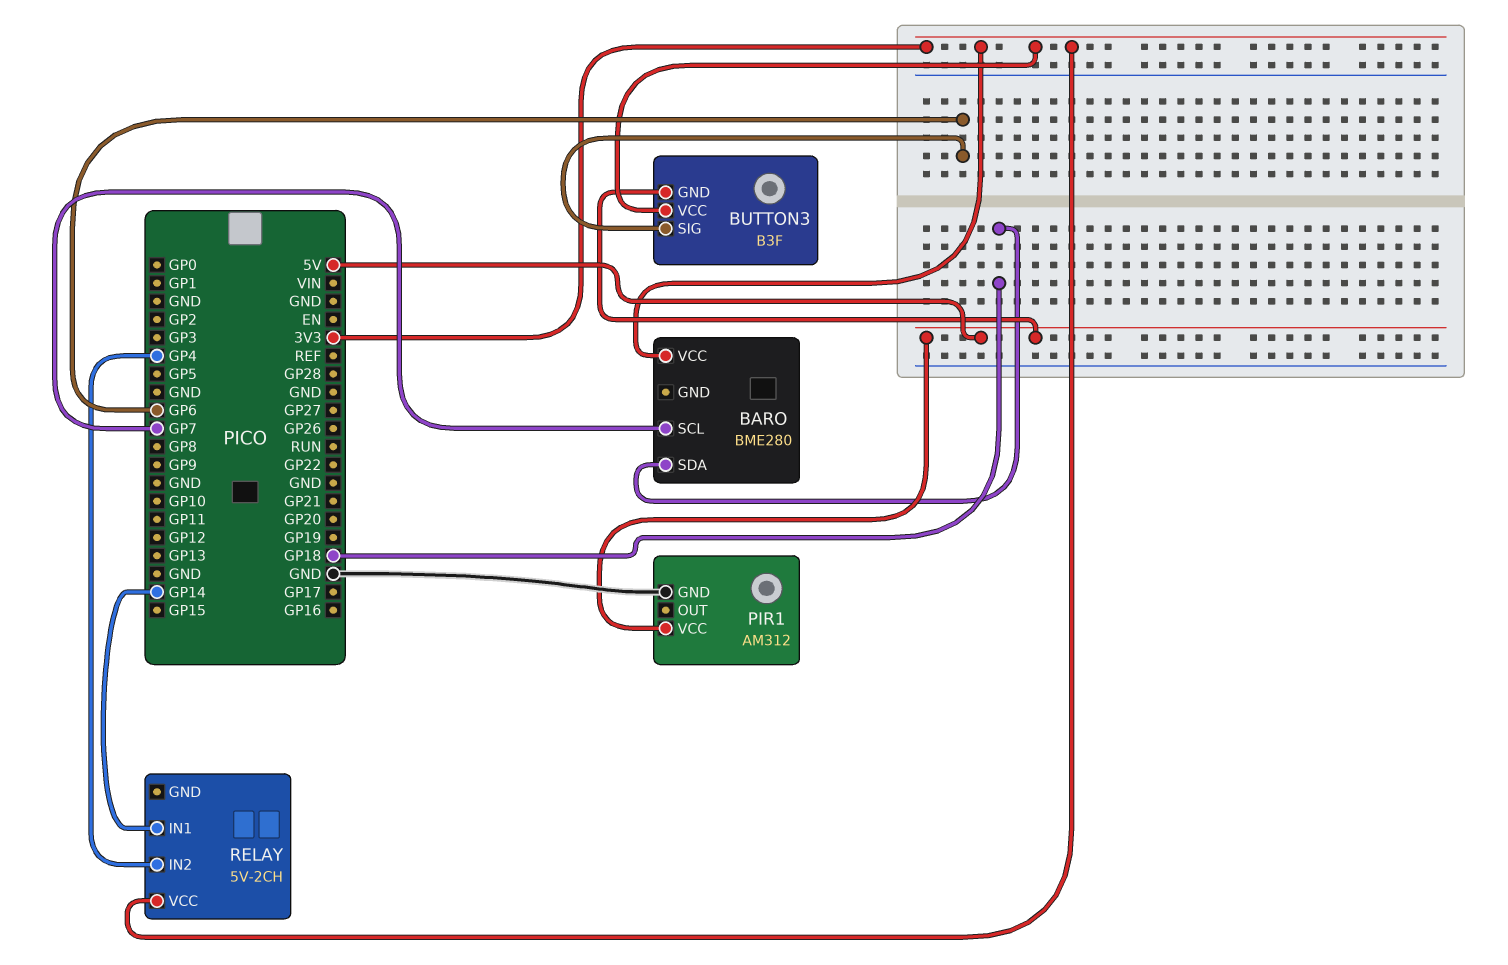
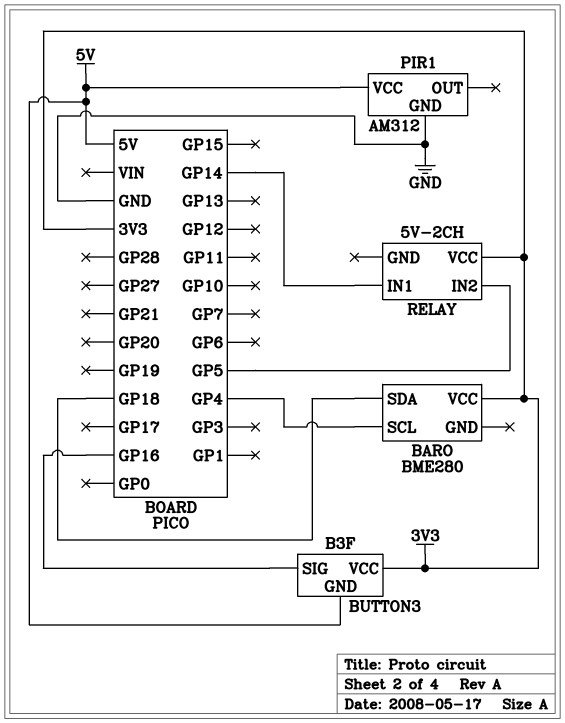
BARO pin SCL: GP7 -> GP4
BUTTON3 pin SIG: GP6 -> GP16
RELAY pin IN2: GP4 -> GP5

